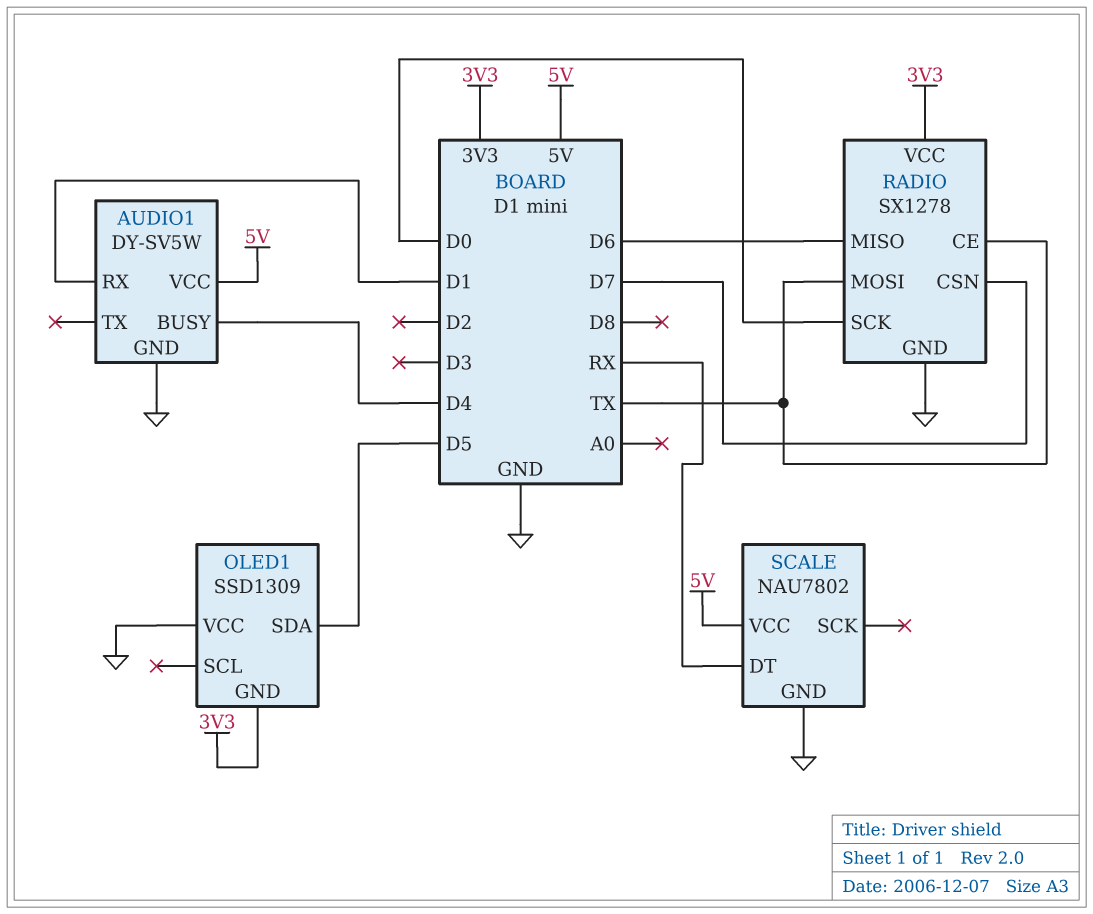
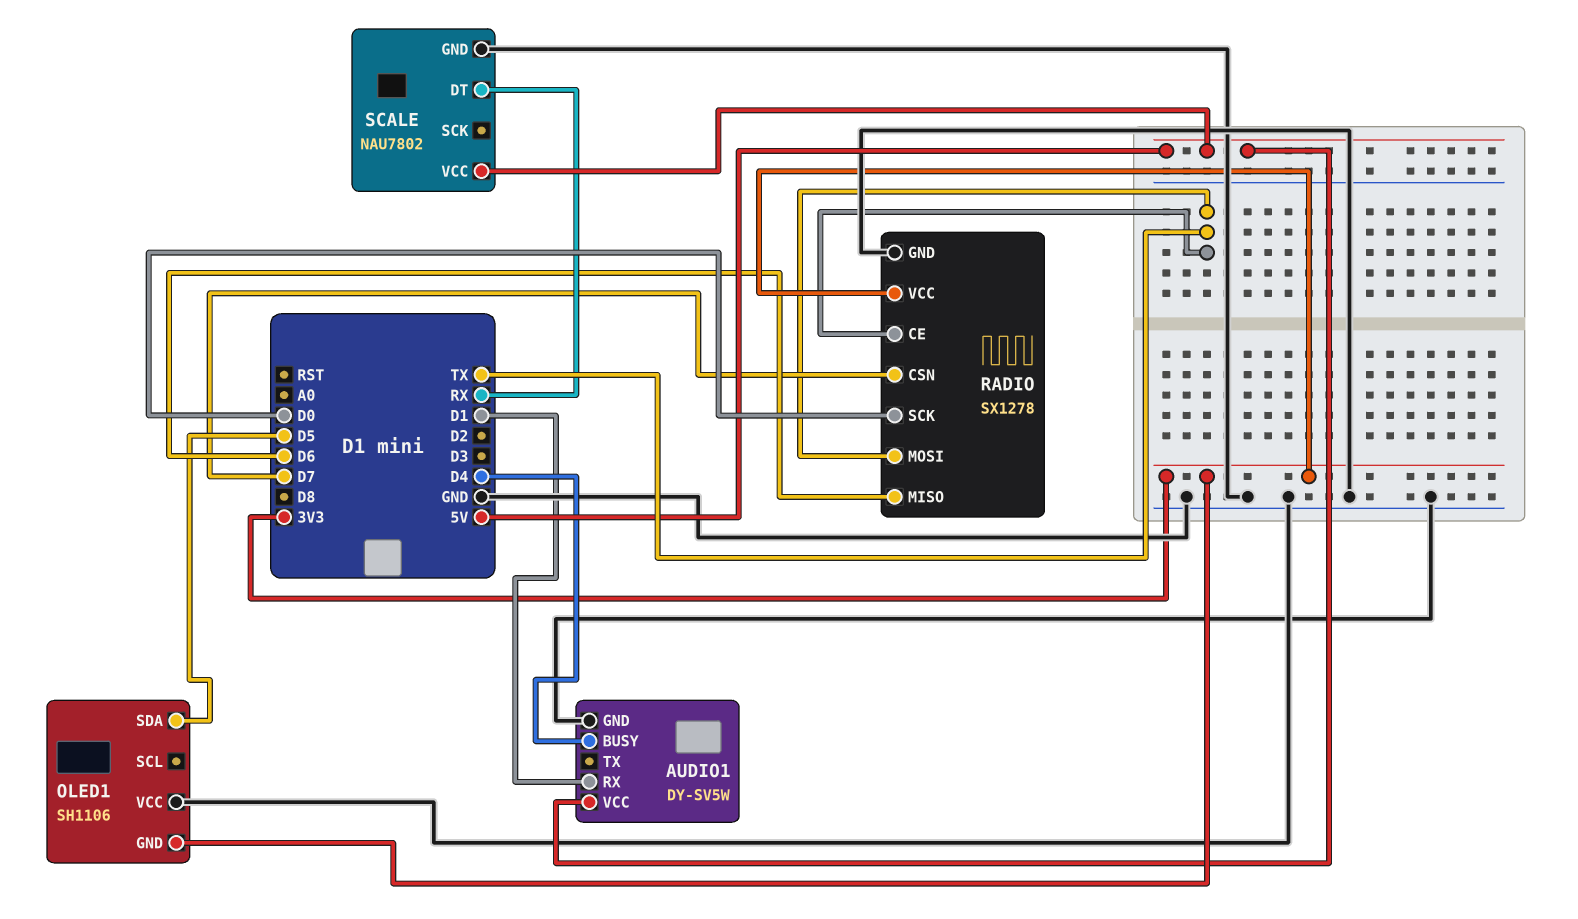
OLED1: SSD1309 -> SH1106

